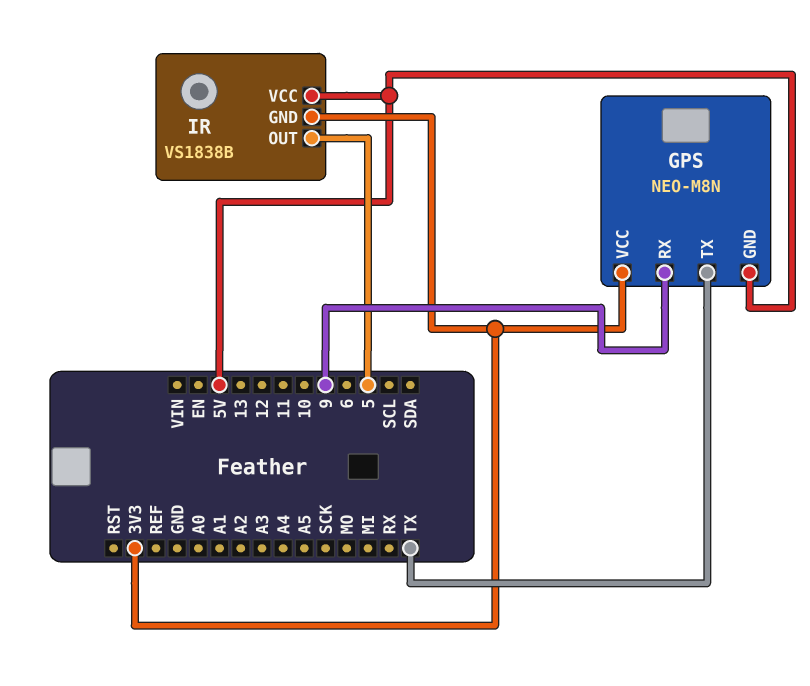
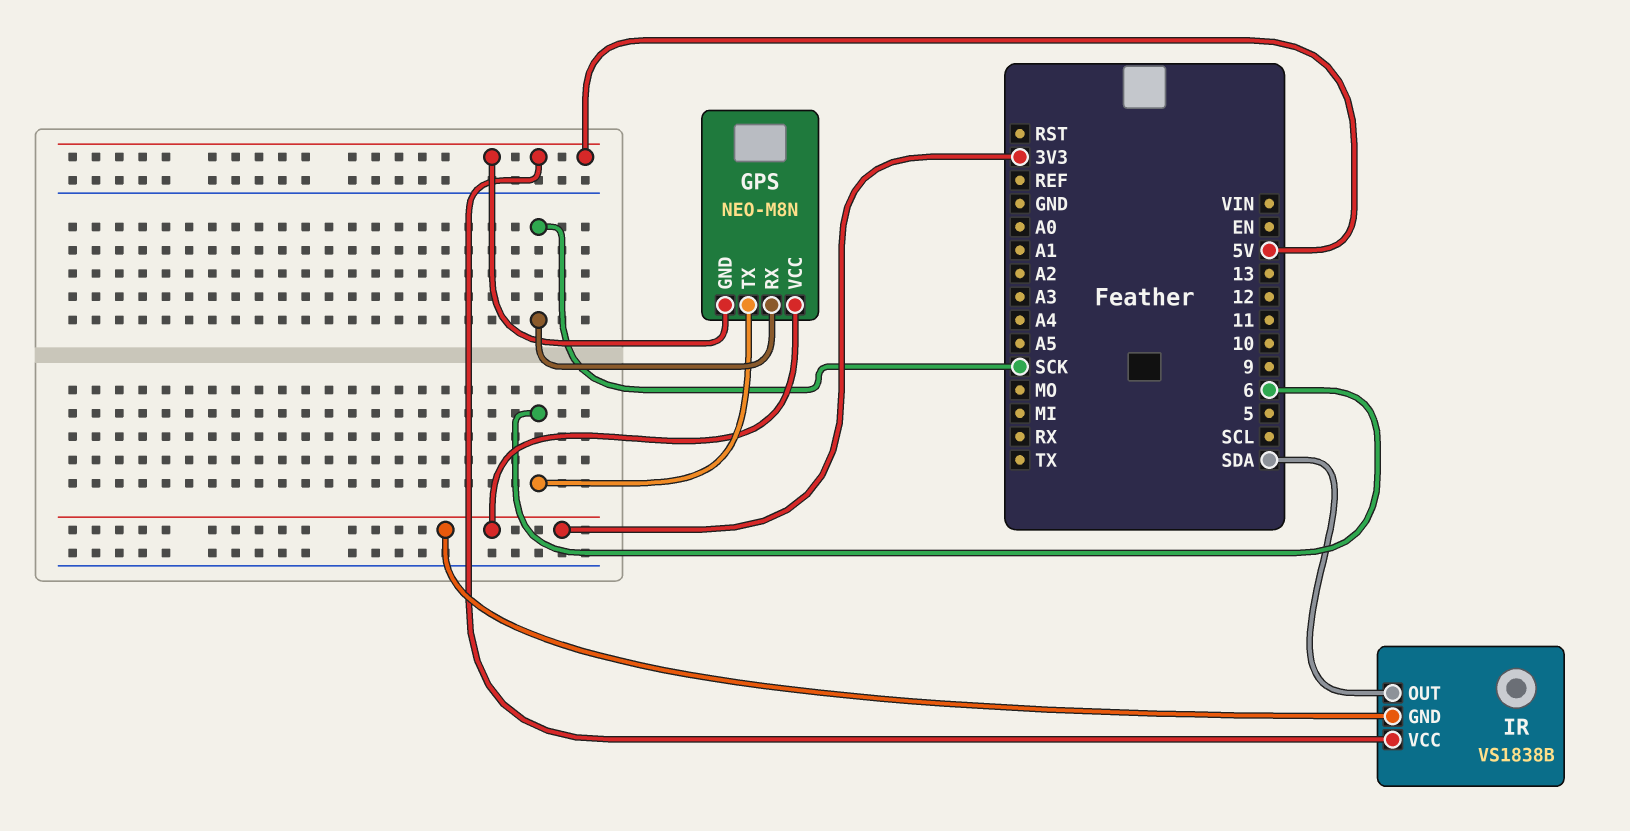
GPS pin RX: 9 -> SCK
GPS pin TX: TX -> 6
IR pin OUT: 5 -> SDA

